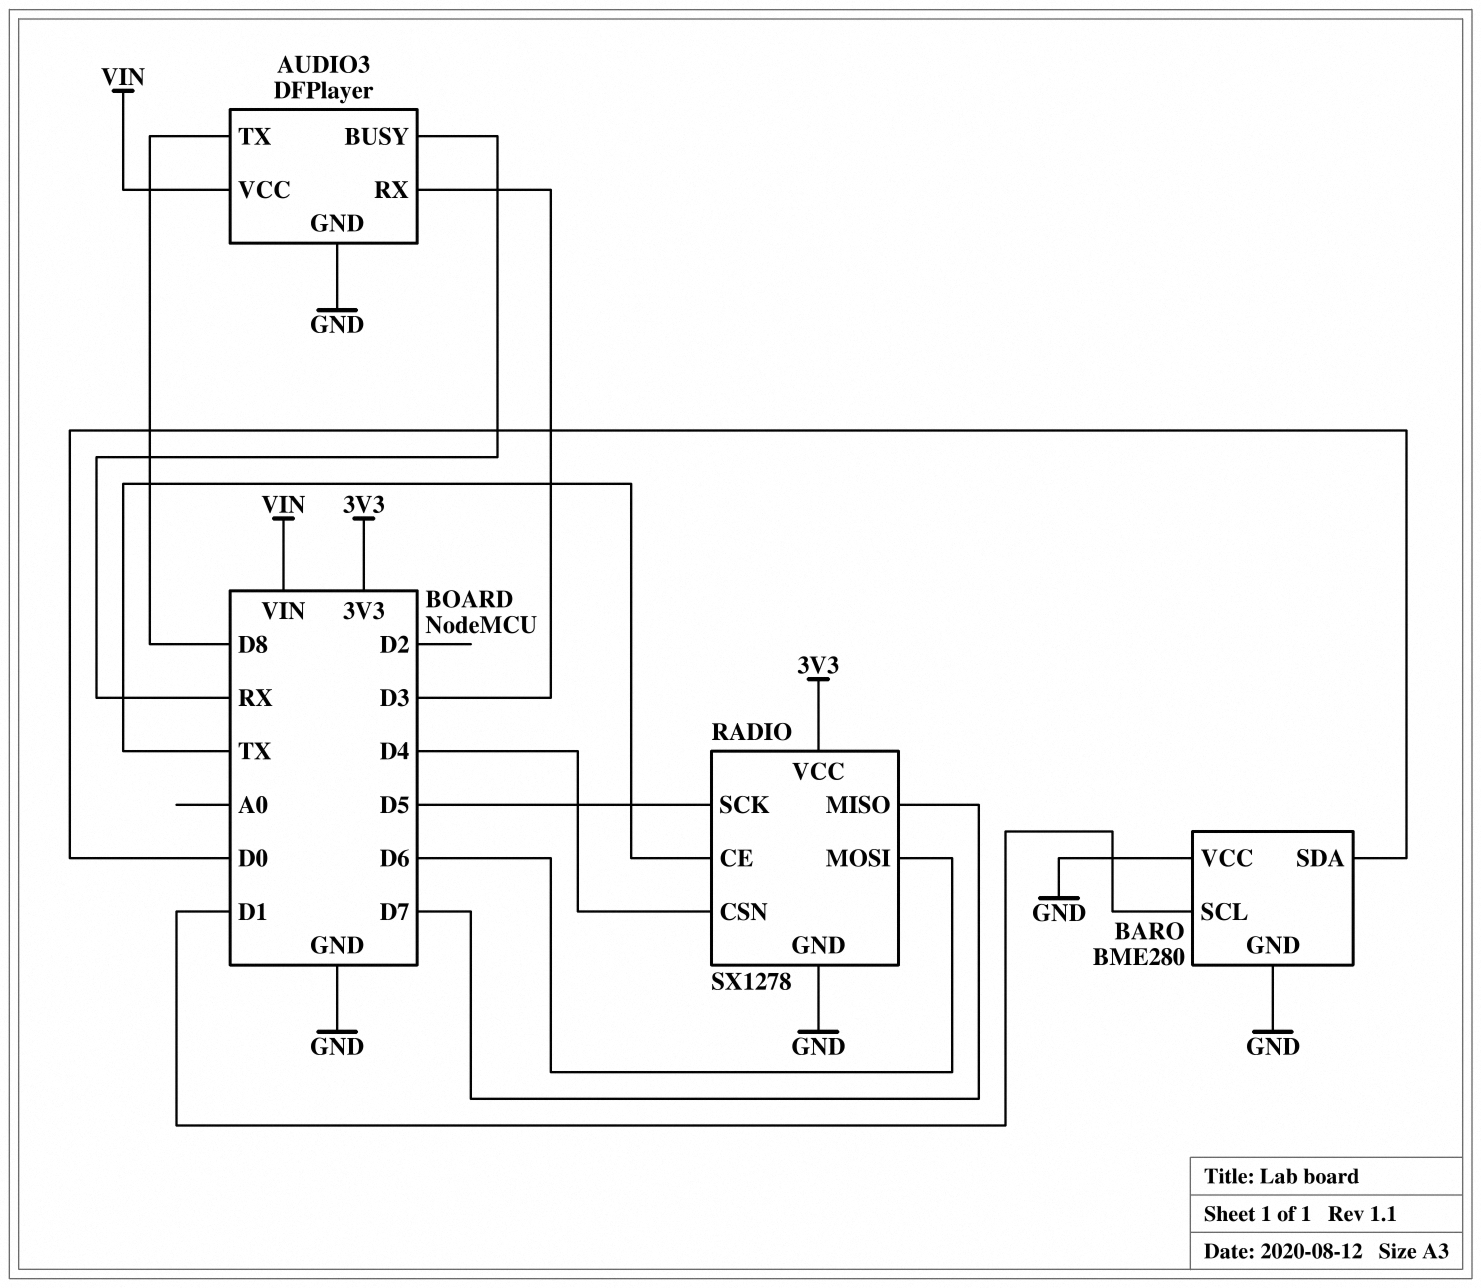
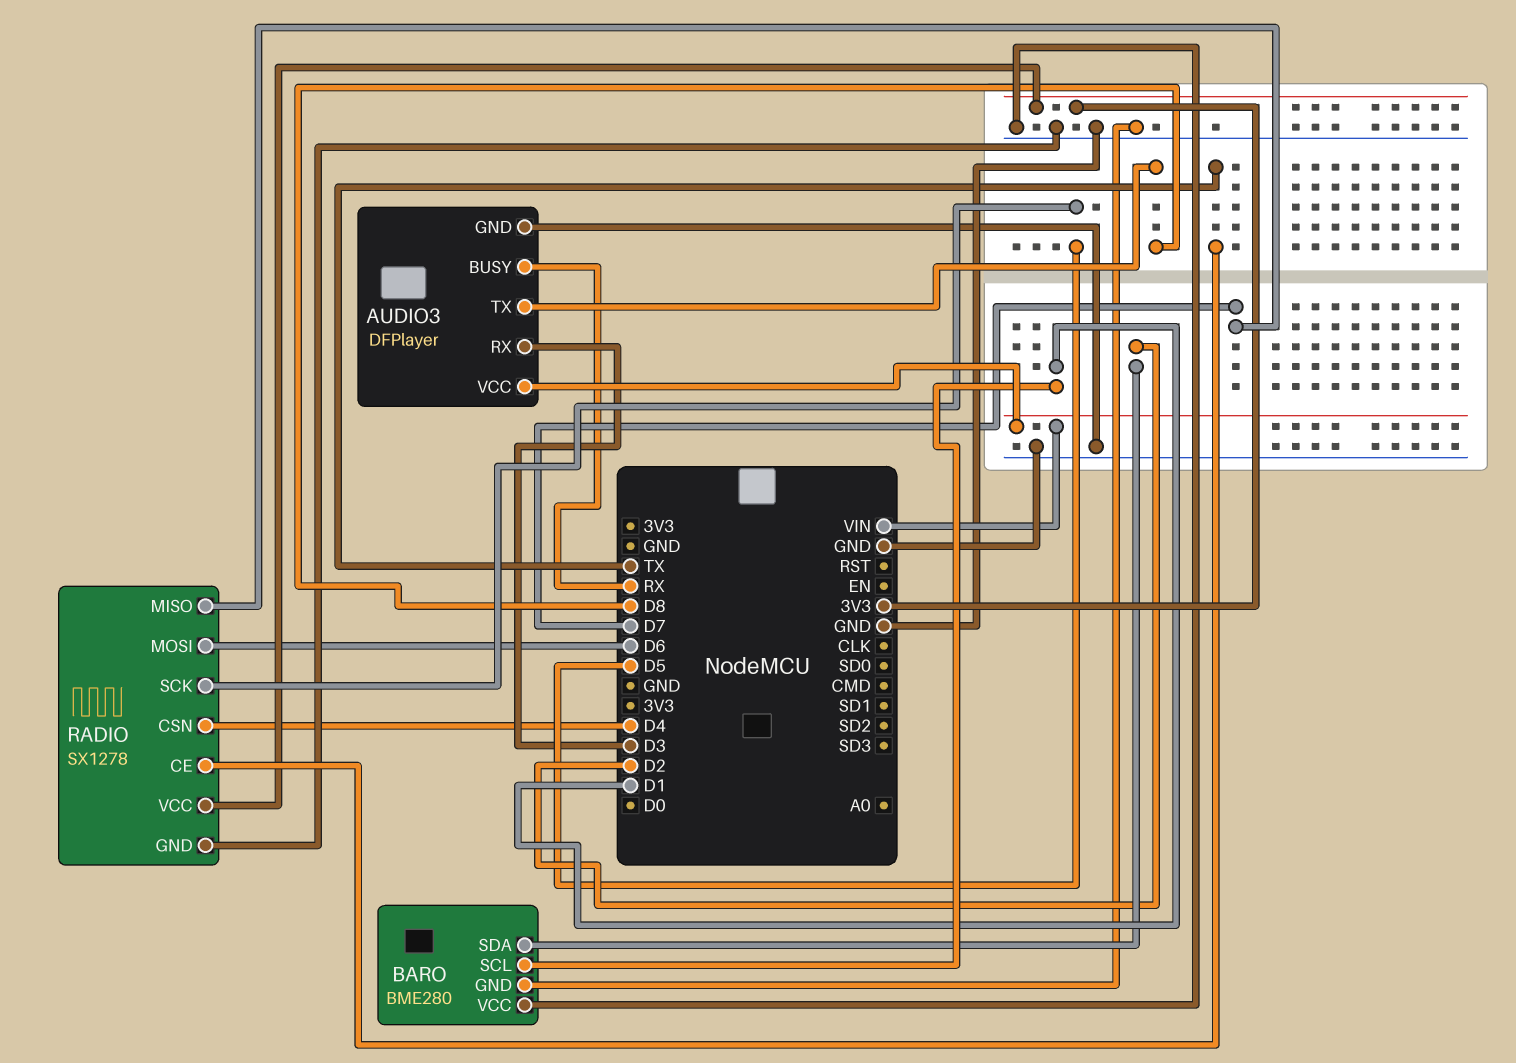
BARO pin SDA: D0 -> D2

